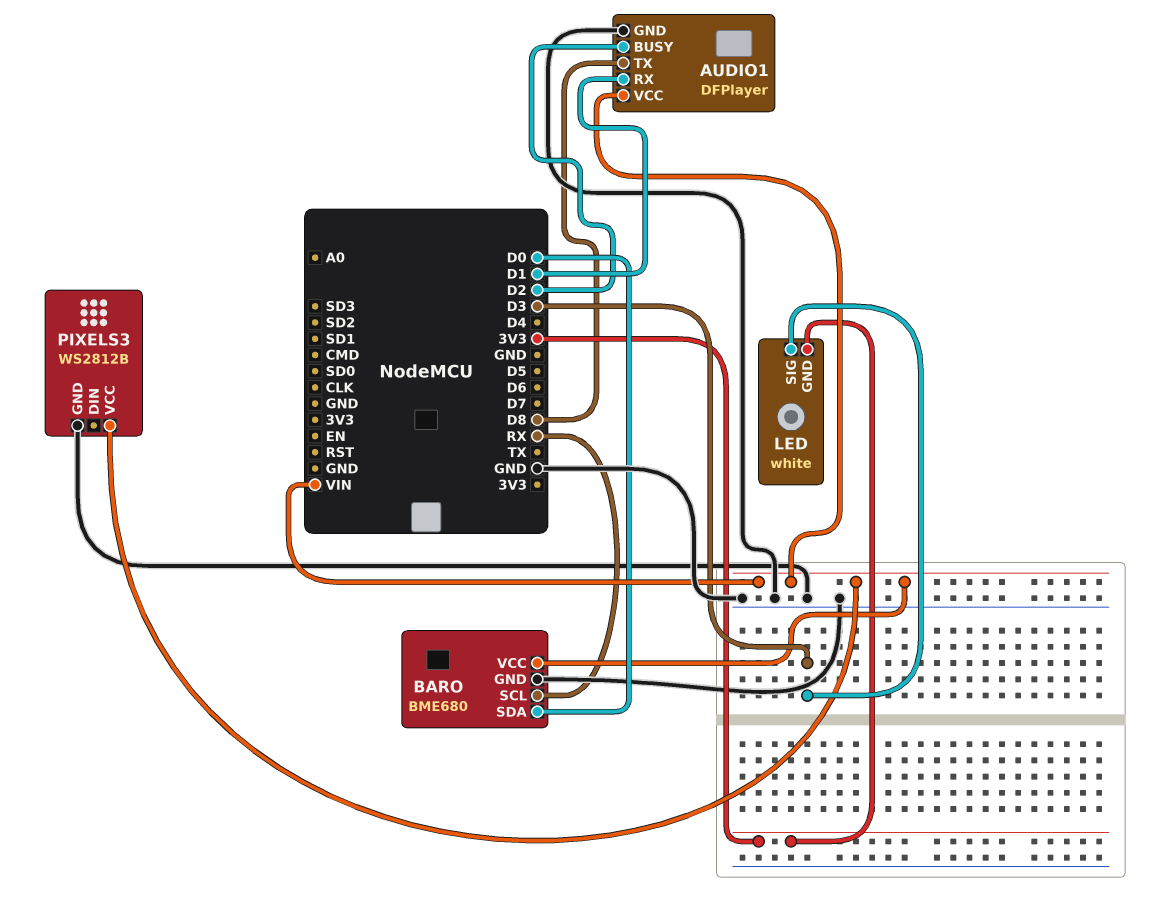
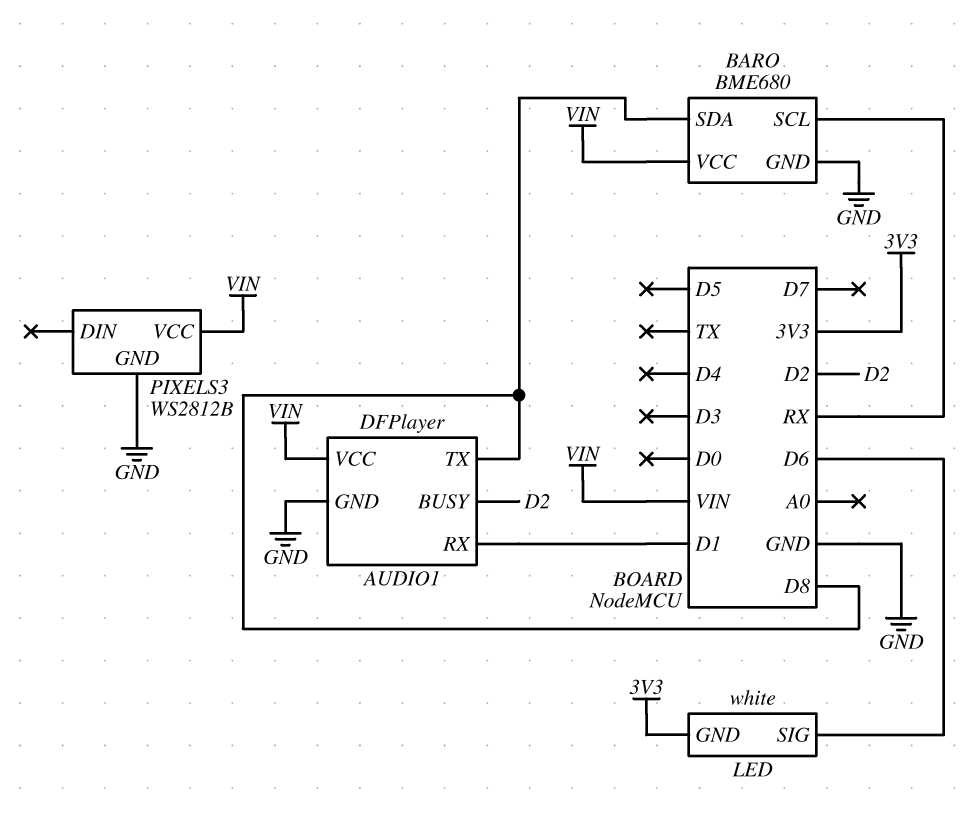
BARO pin SDA: D0 -> D8
LED pin SIG: D3 -> D6

